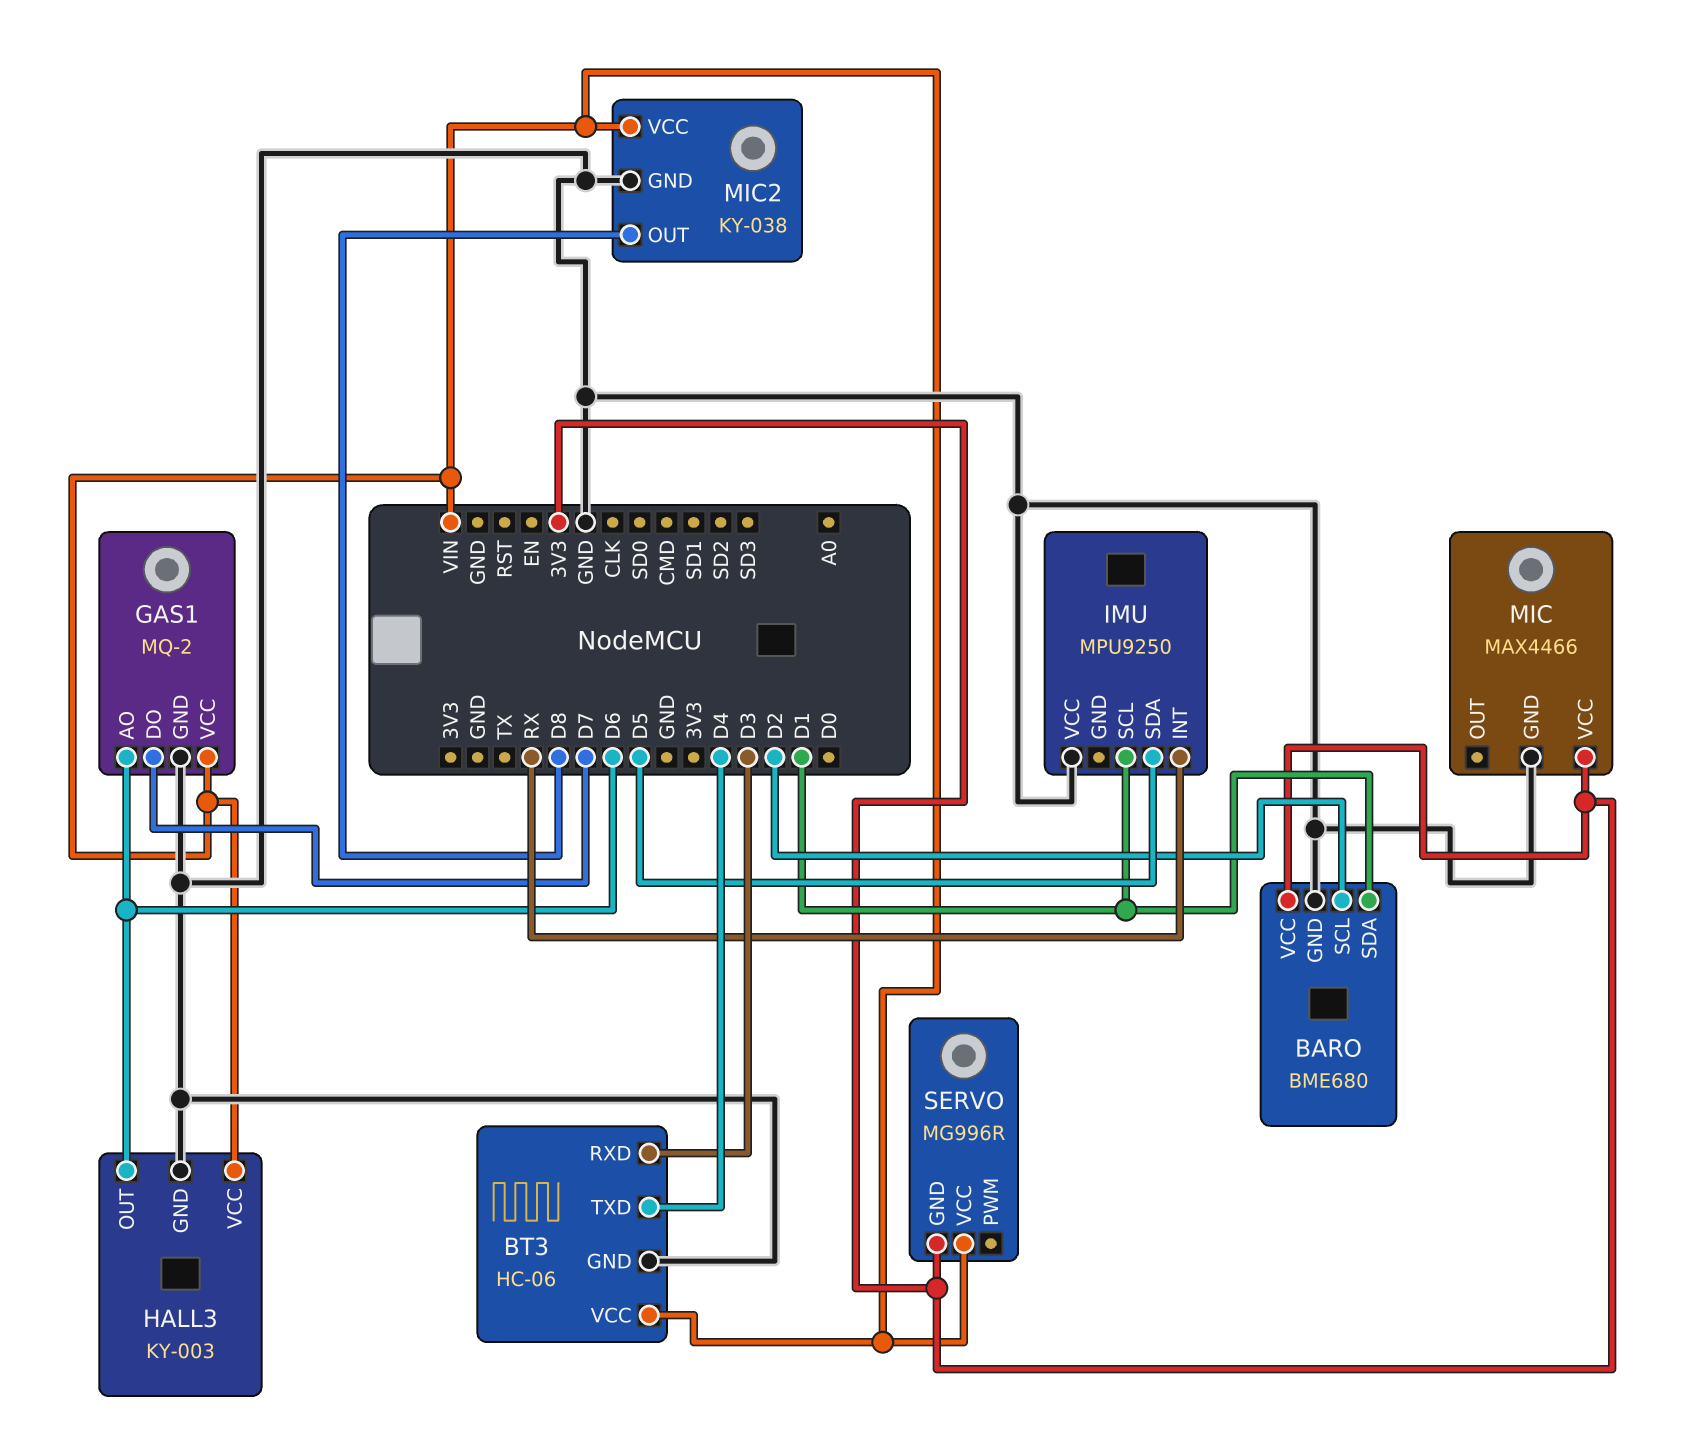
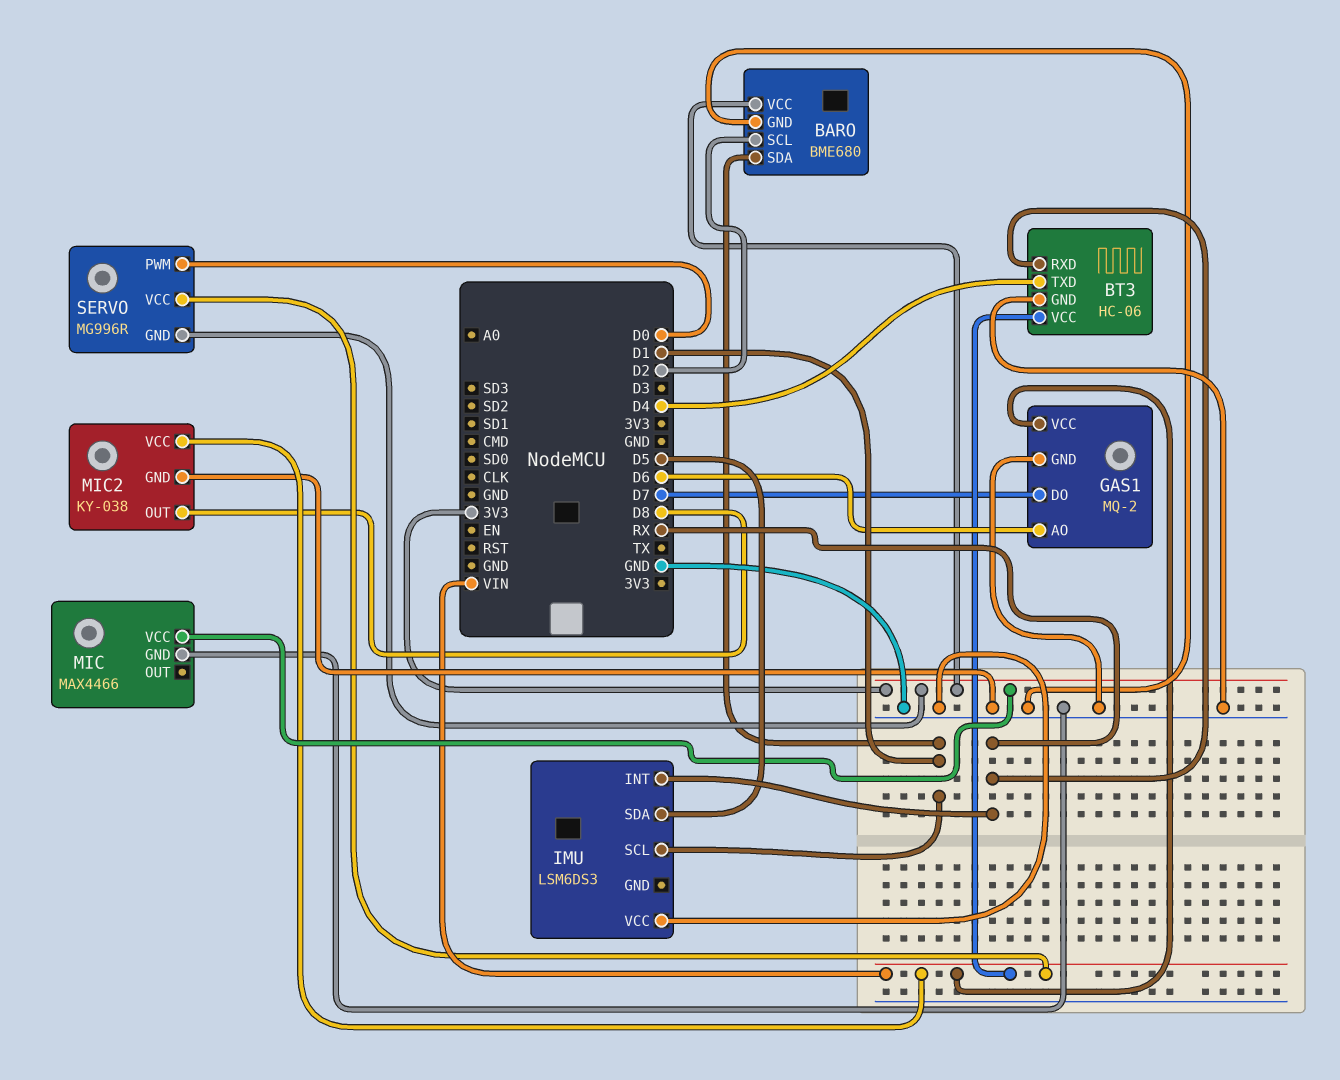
BT3 pin RXD: D3 -> RX
HALL3: KY-003 -> none
HALL3 pin GND: GND -> none
HALL3 pin OUT: D6 -> none
HALL3 pin VCC: VIN -> none
IMU: MPU9250 -> LSM6DS3
SERVO pin PWM: none -> D0

